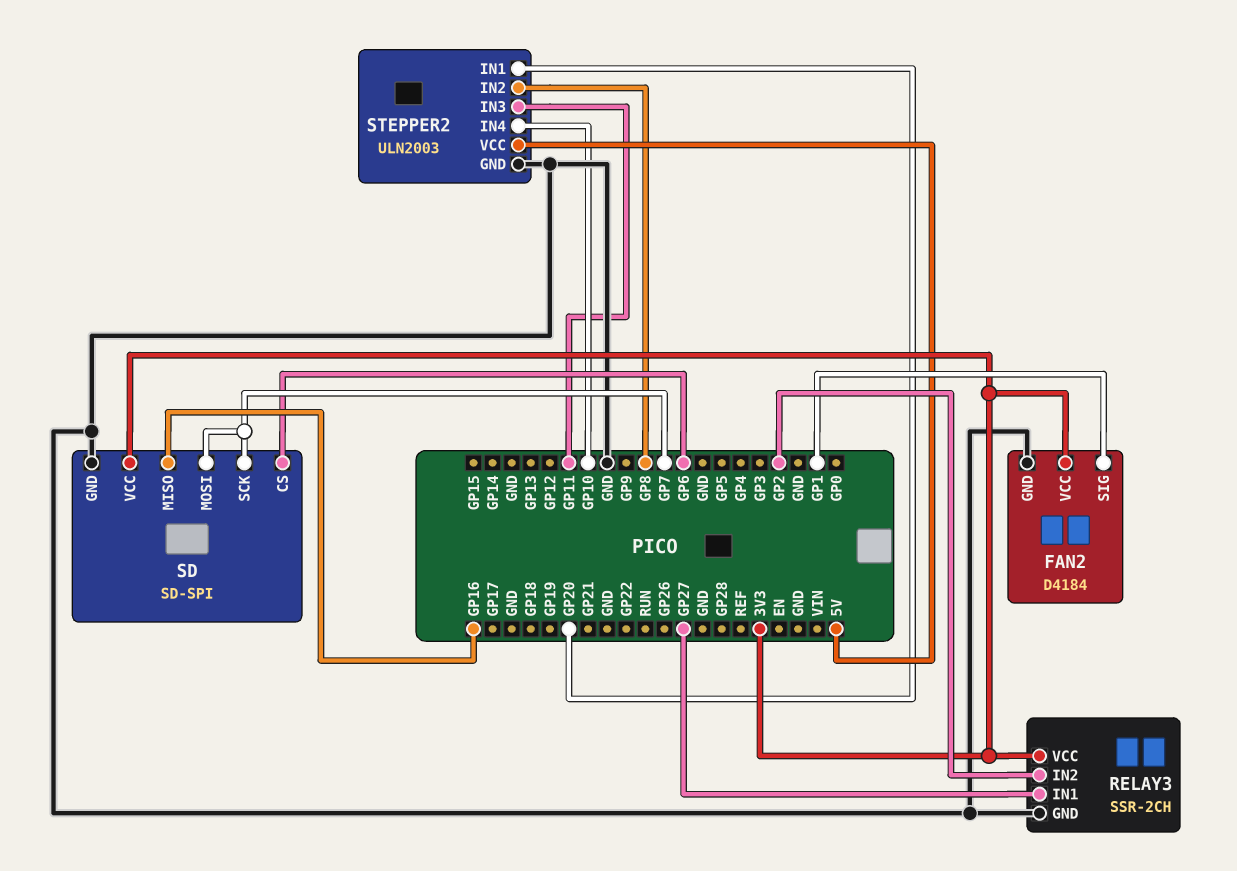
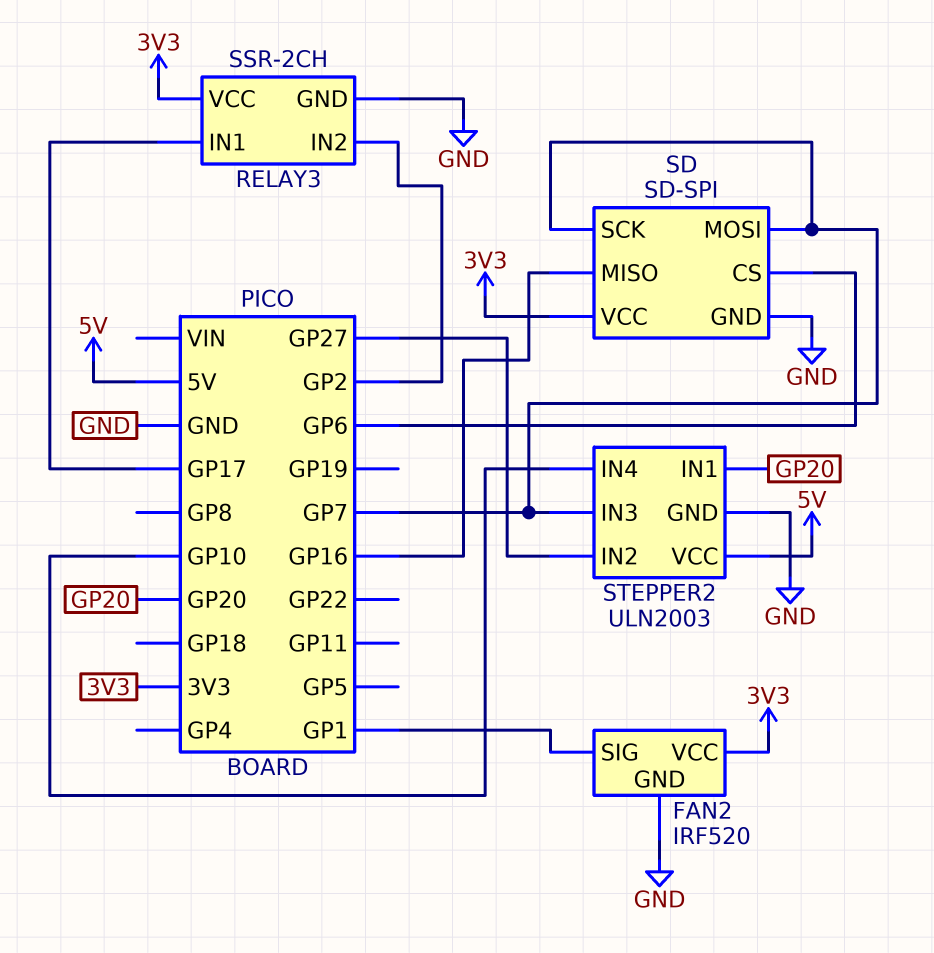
FAN2: D4184 -> IRF520
RELAY3 pin IN1: GP27 -> GP17
STEPPER2 pin IN2: GP8 -> GP27
STEPPER2 pin IN3: GP11 -> GP7

